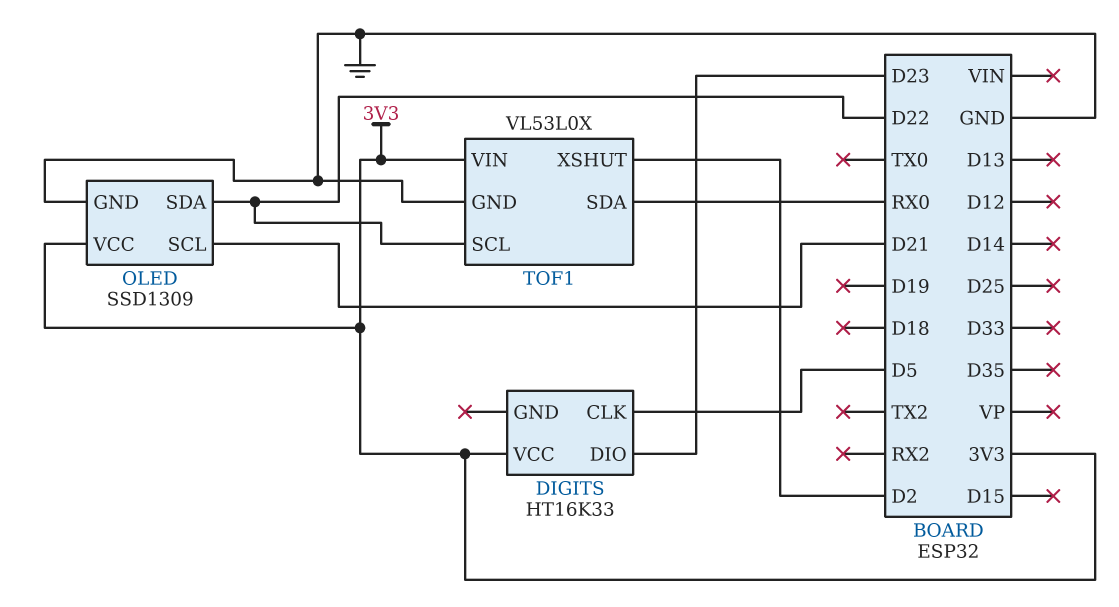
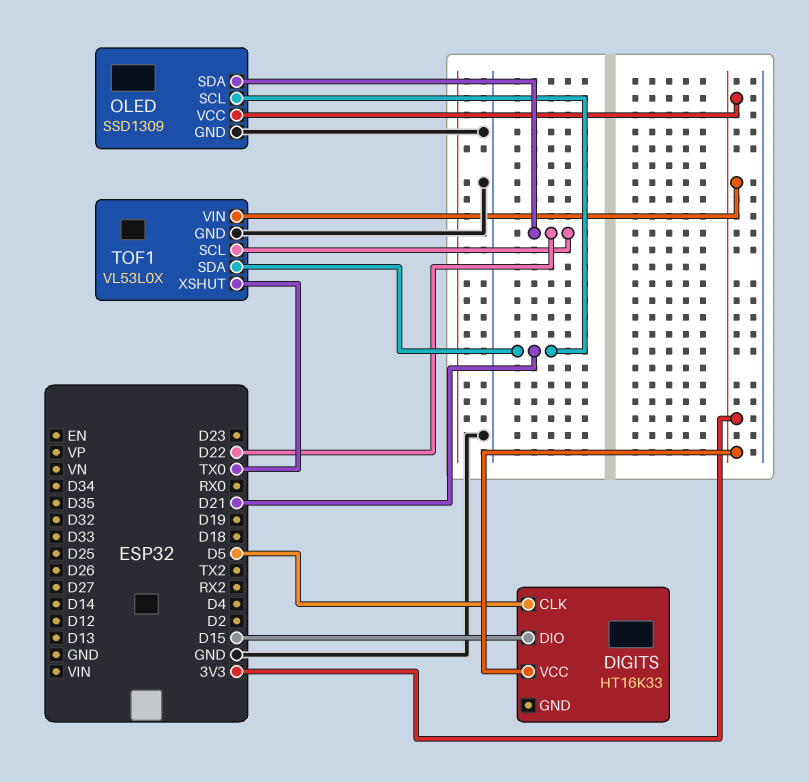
DIGITS pin DIO: D23 -> D15
TOF1 pin SDA: RX0 -> D21
TOF1 pin XSHUT: D2 -> TX0

